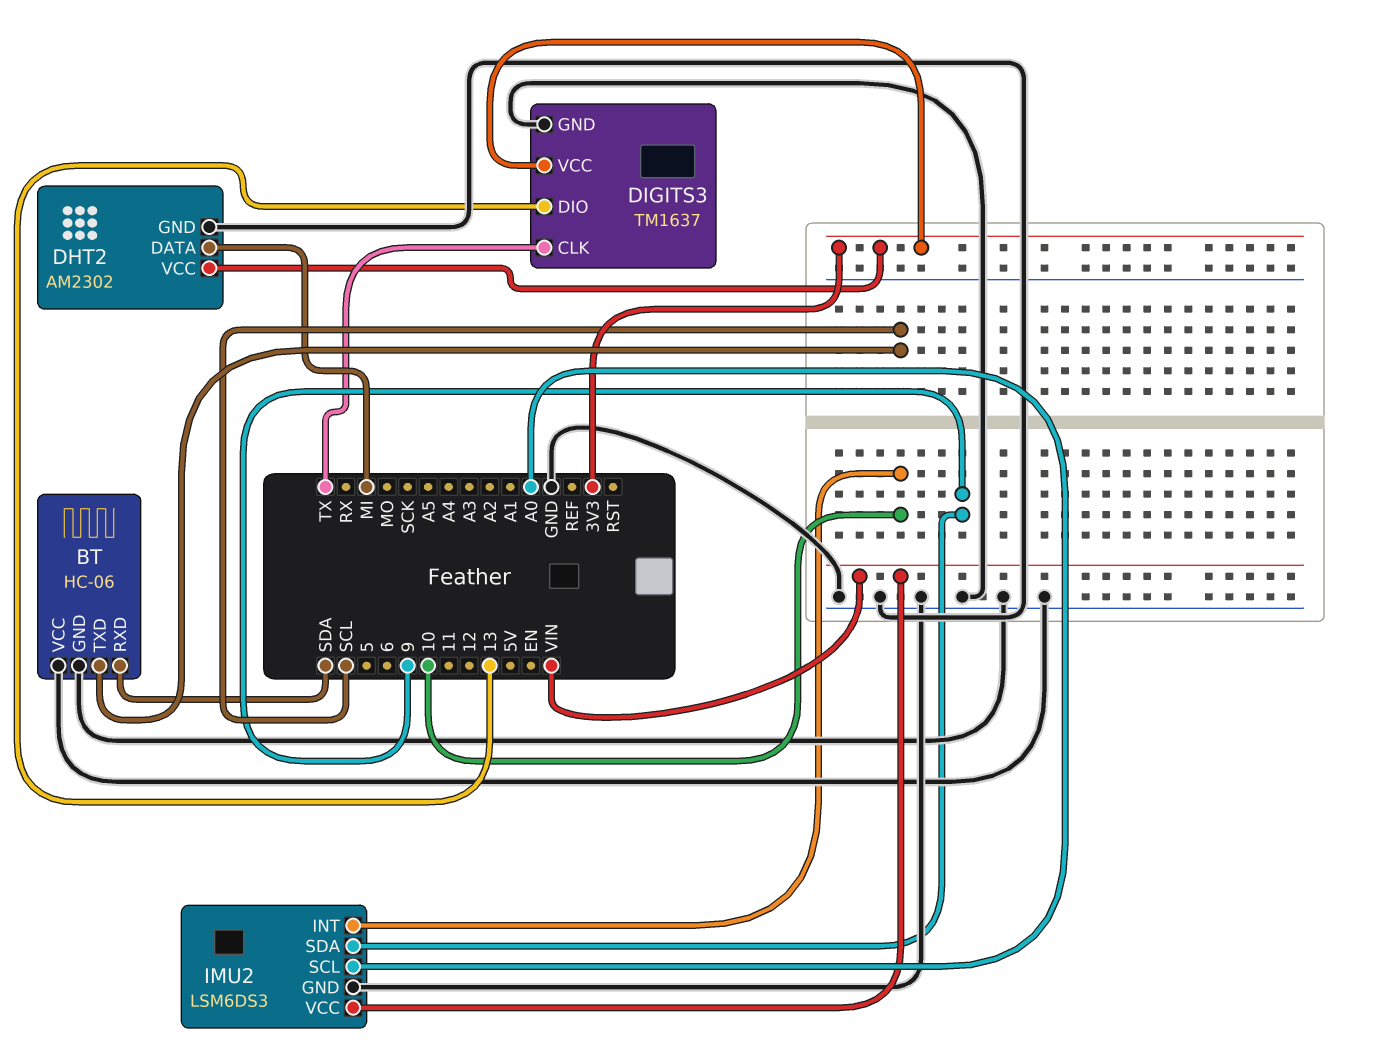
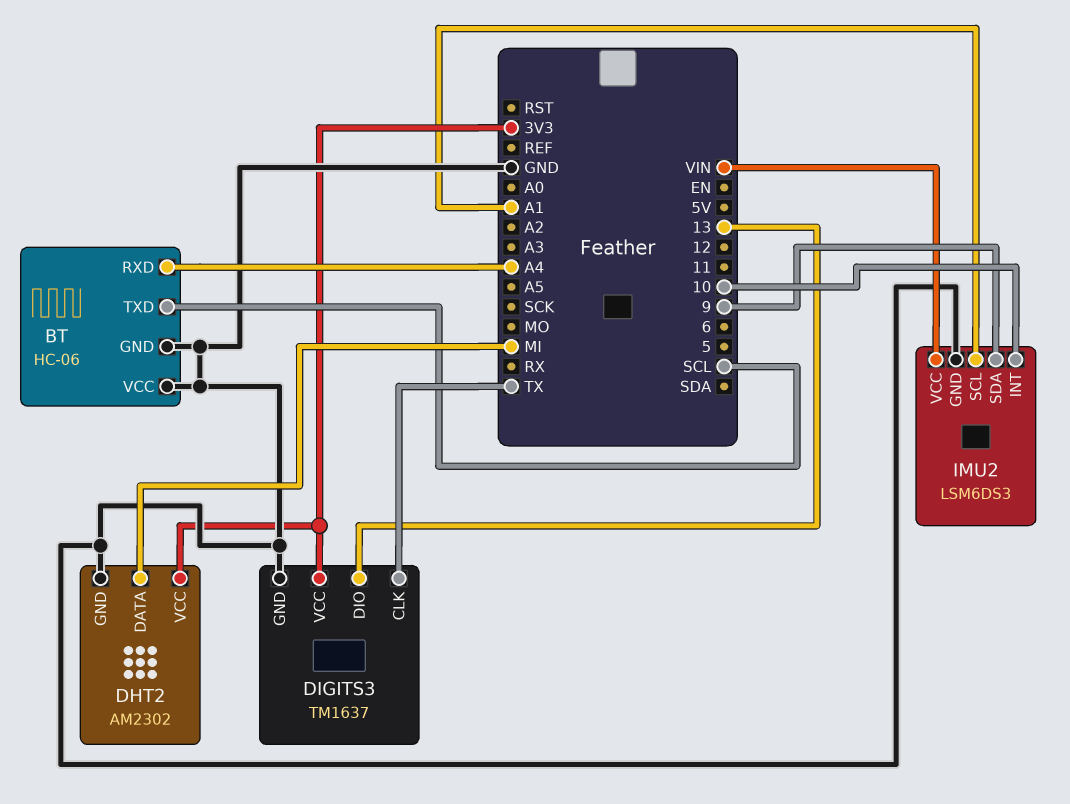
BT pin RXD: SDA -> A4
IMU2 pin SCL: A0 -> A1

